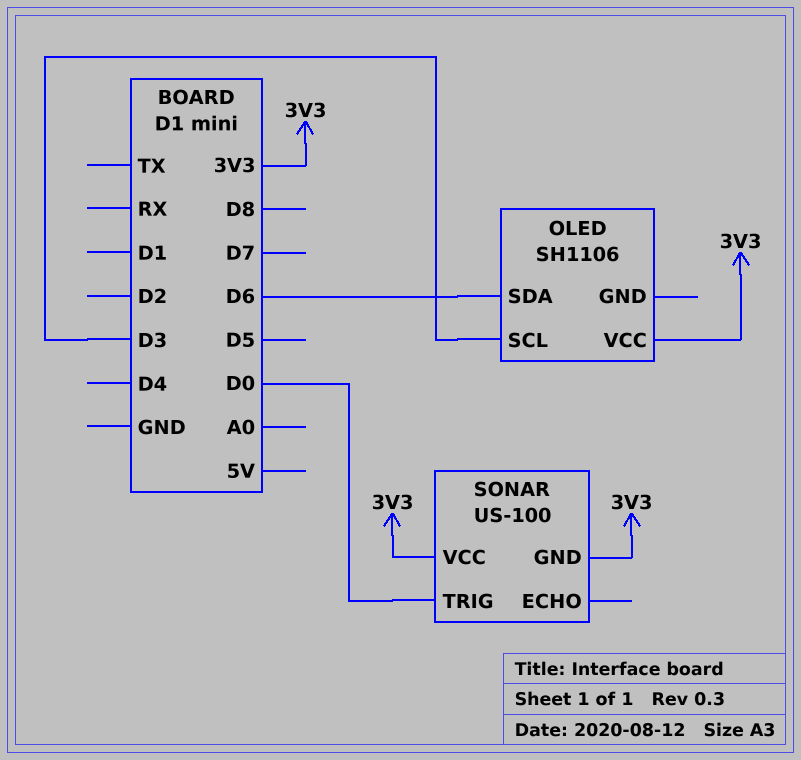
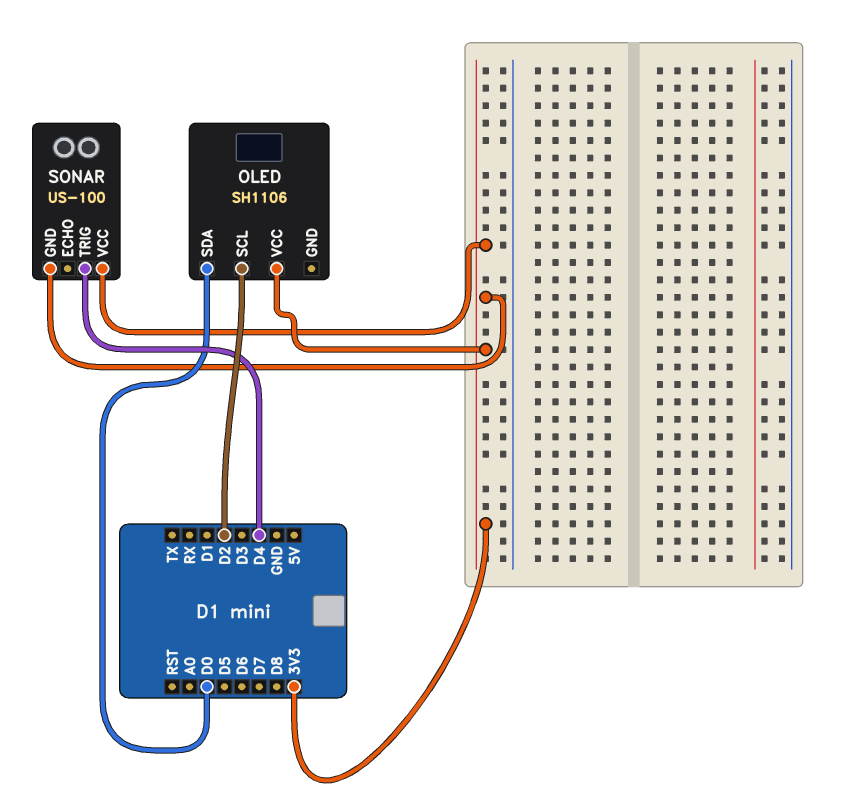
OLED pin SCL: D3 -> D2
OLED pin SDA: D6 -> D0
SONAR pin TRIG: D0 -> D4

